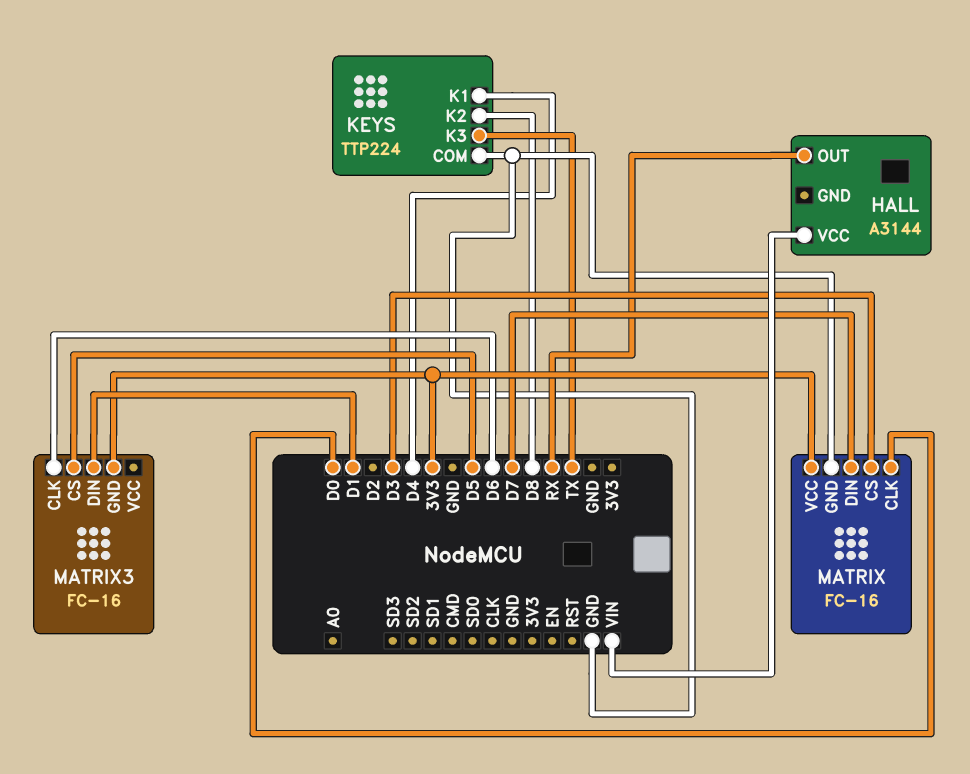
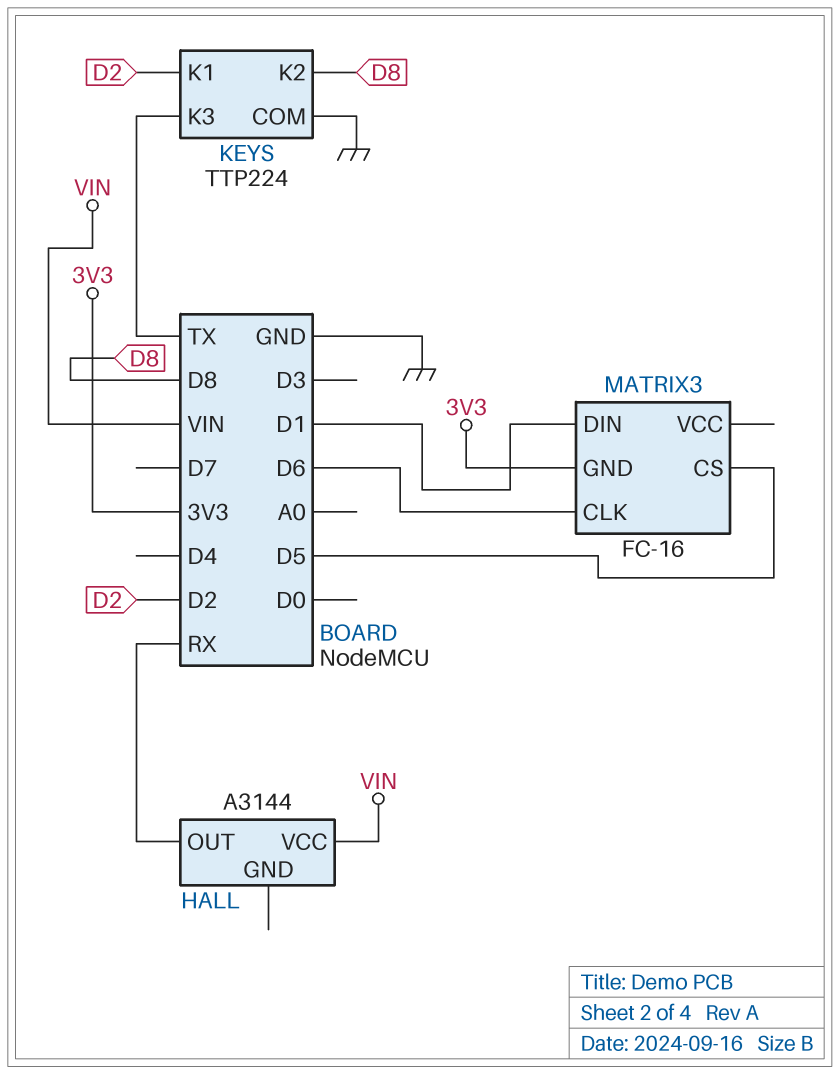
KEYS pin K1: D4 -> D2
MATRIX: FC-16 -> none
MATRIX pin CLK: D0 -> none
MATRIX pin CS: D3 -> none
MATRIX pin DIN: D7 -> none
MATRIX pin GND: GND -> none
MATRIX pin VCC: 3V3 -> none

